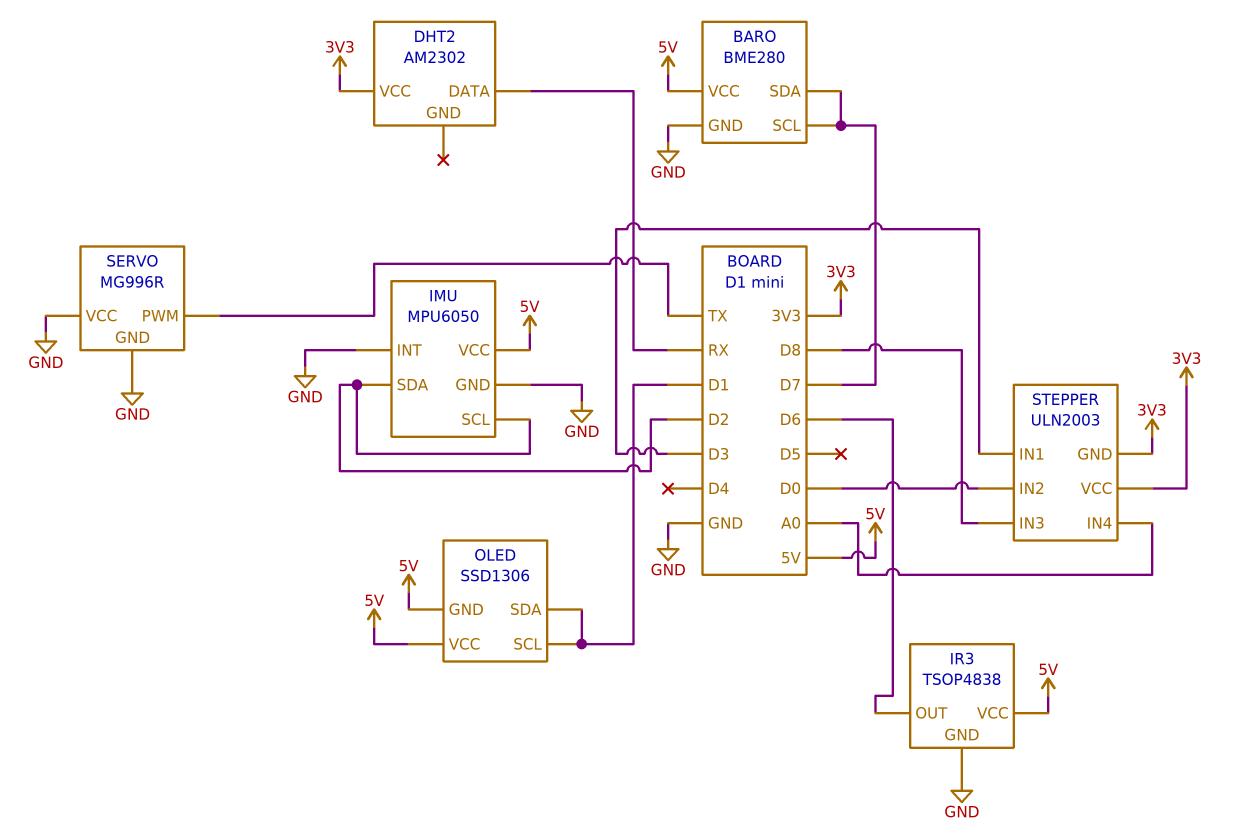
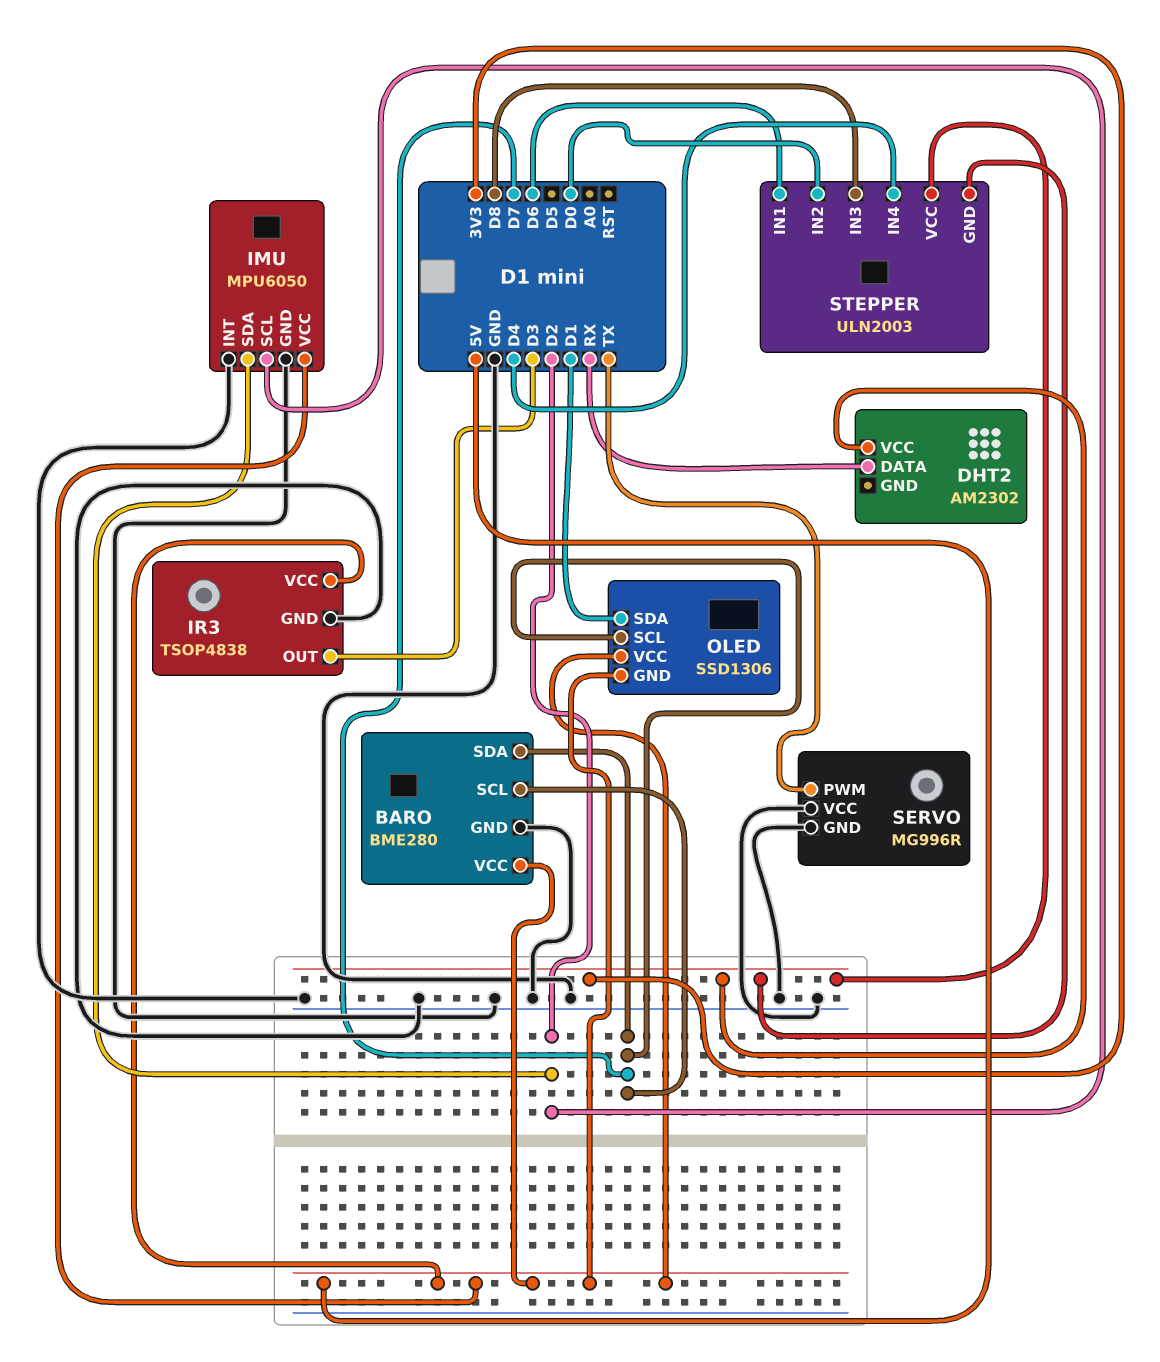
IR3 pin OUT: D6 -> D3
OLED pin SCL: D1 -> D7
STEPPER pin IN1: D3 -> D6
STEPPER pin IN4: A0 -> D4

